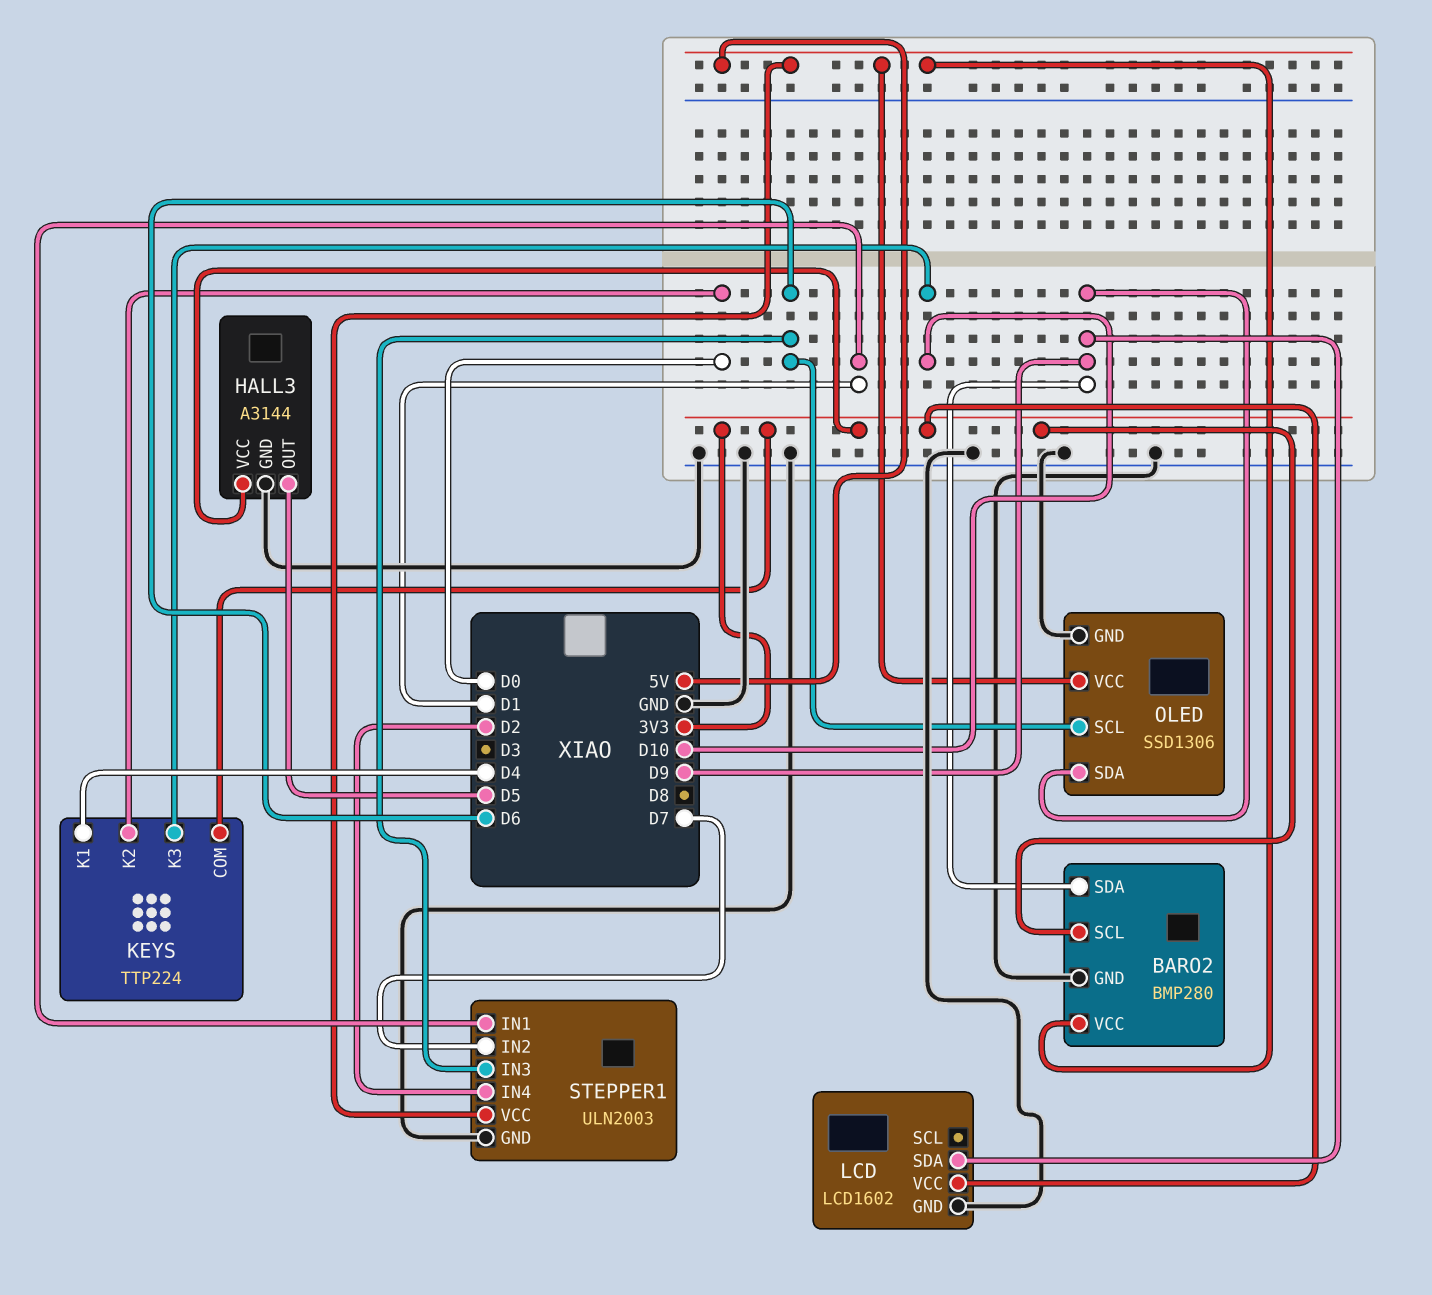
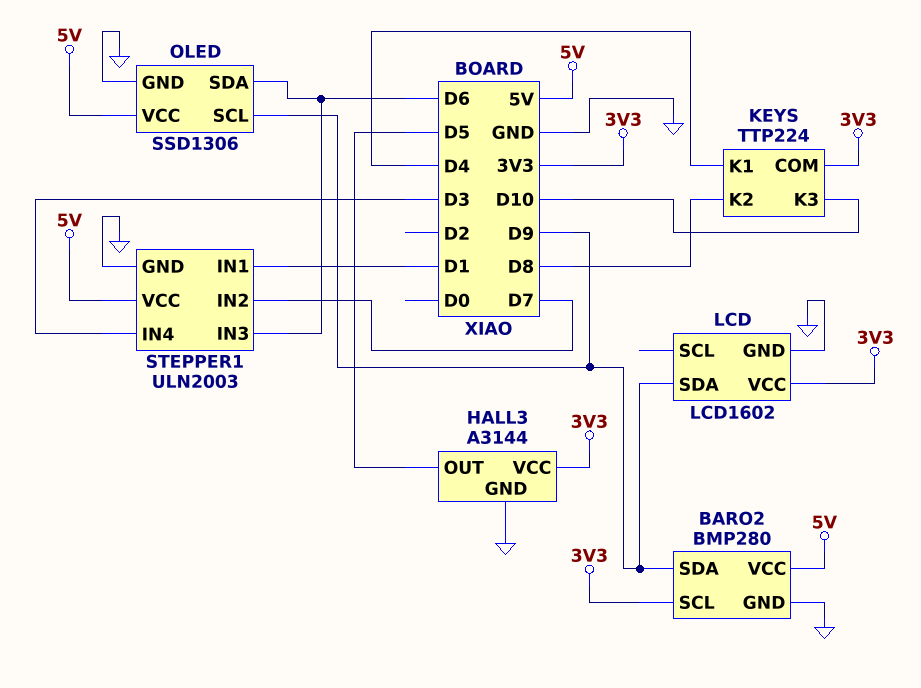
KEYS pin K2: D0 -> D8
OLED pin SCL: D6 -> D9
OLED pin SDA: D9 -> D6
STEPPER1 pin IN4: D2 -> D3

